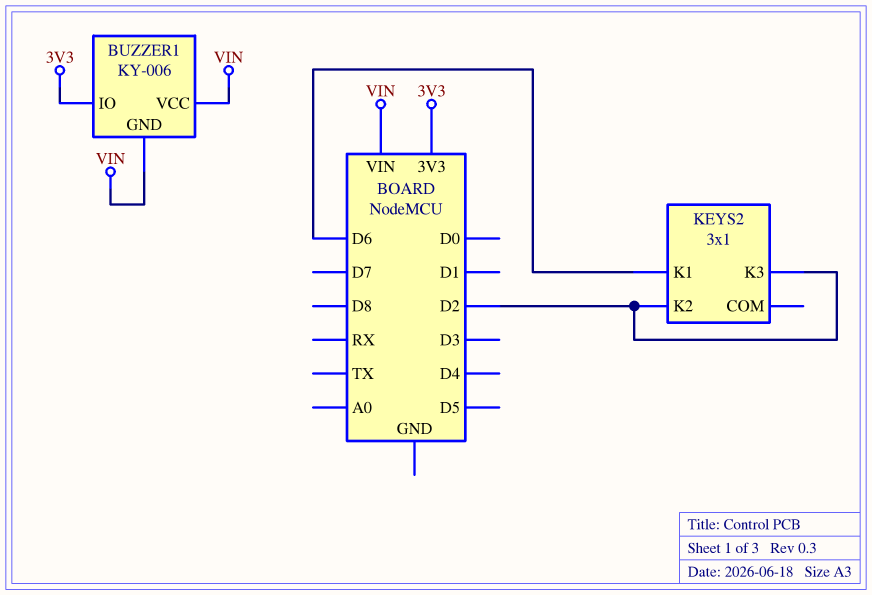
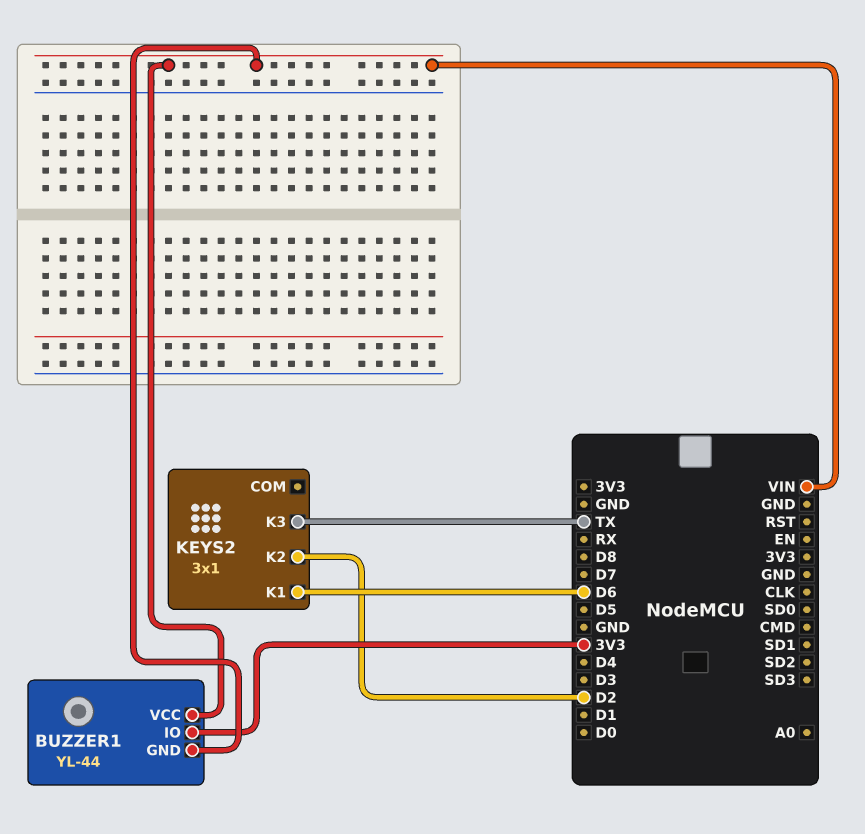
BUZZER1: KY-006 -> YL-44
KEYS2 pin K3: D2 -> TX

